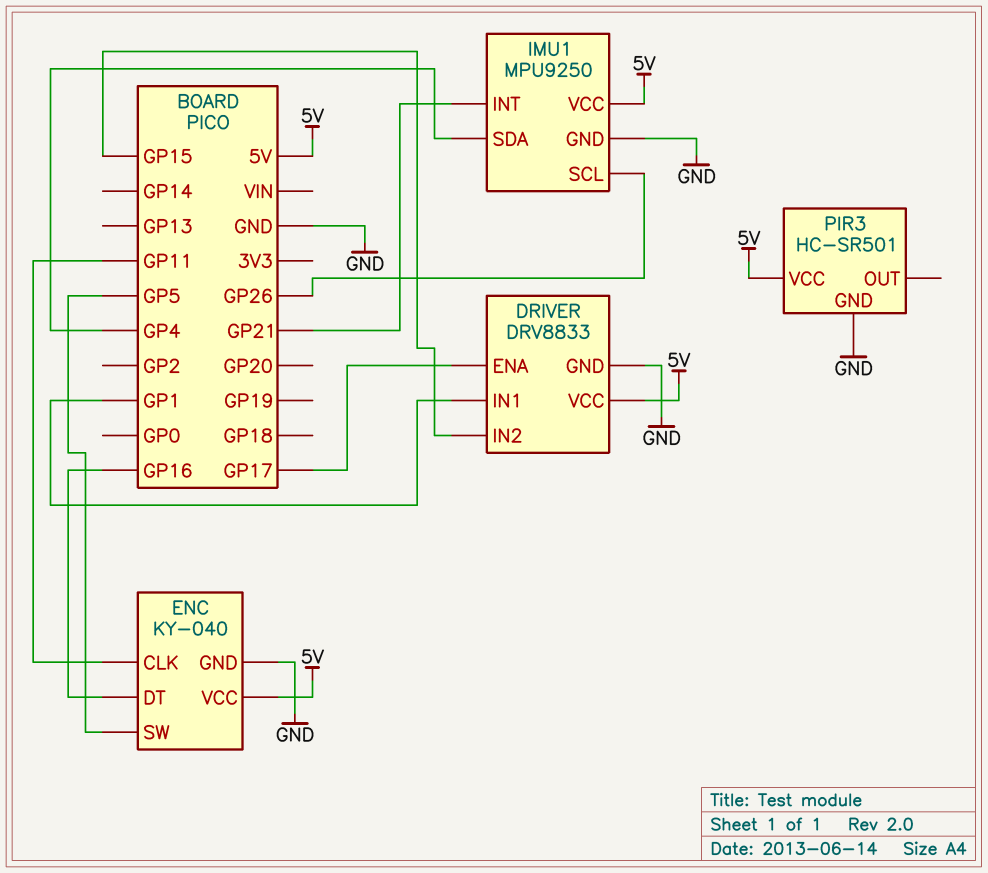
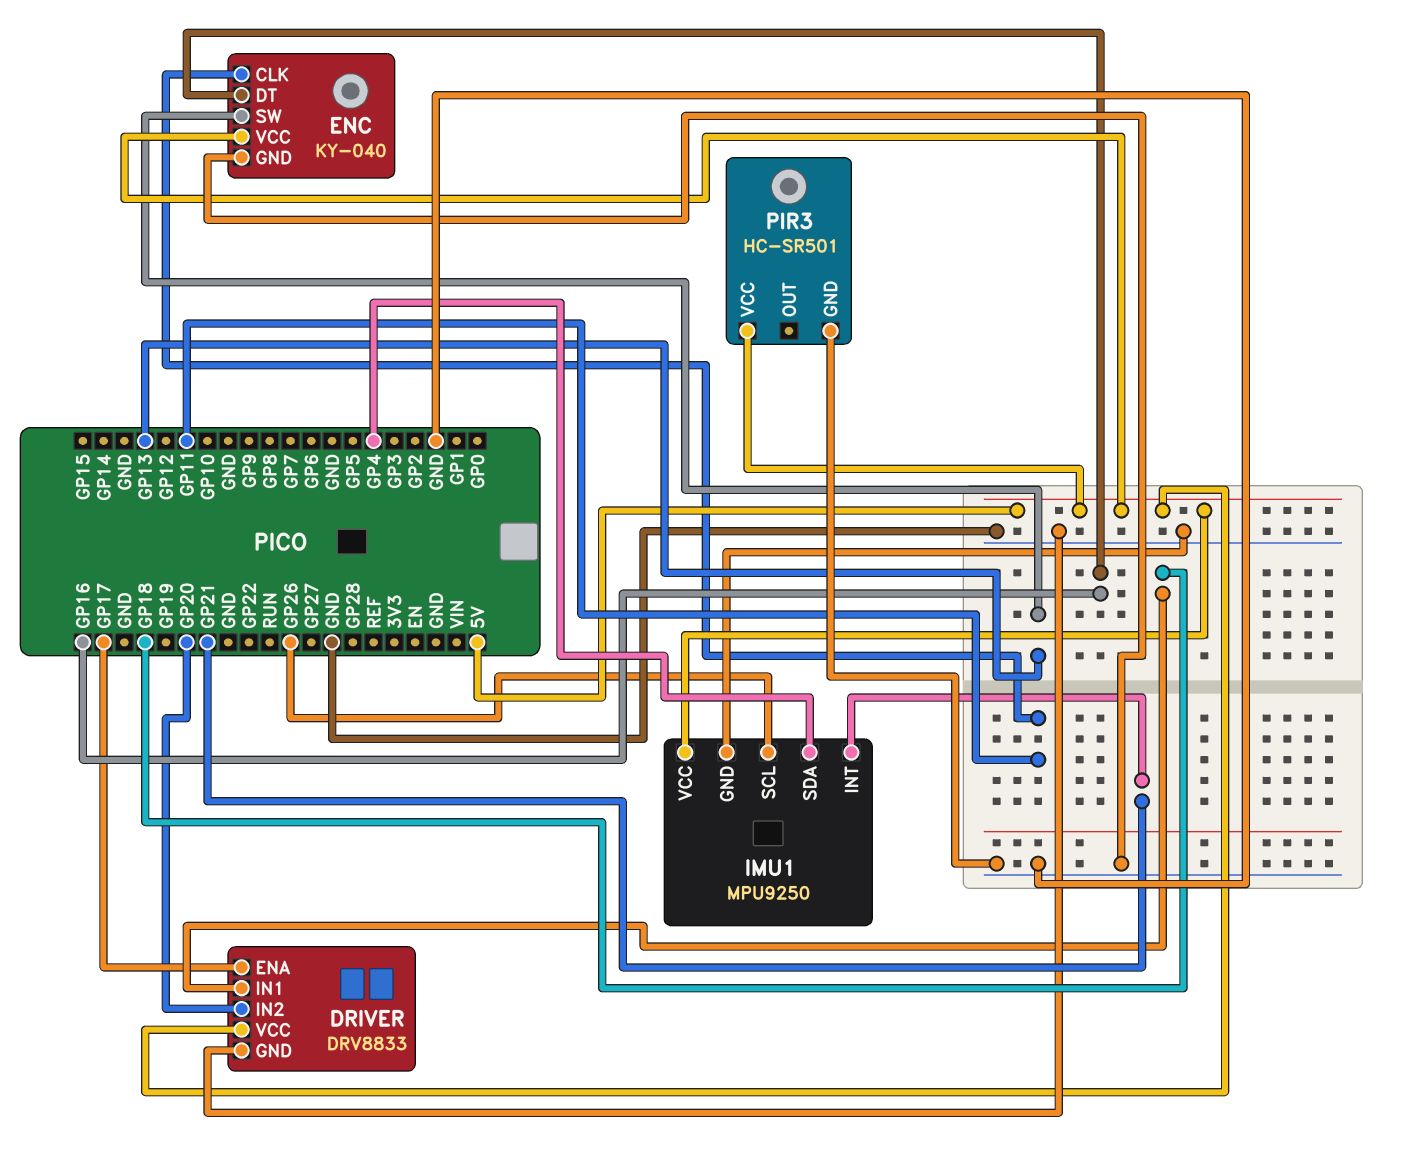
DRIVER pin IN1: GP1 -> GP18
DRIVER pin IN2: GP15 -> GP20
ENC pin SW: GP5 -> GP13

